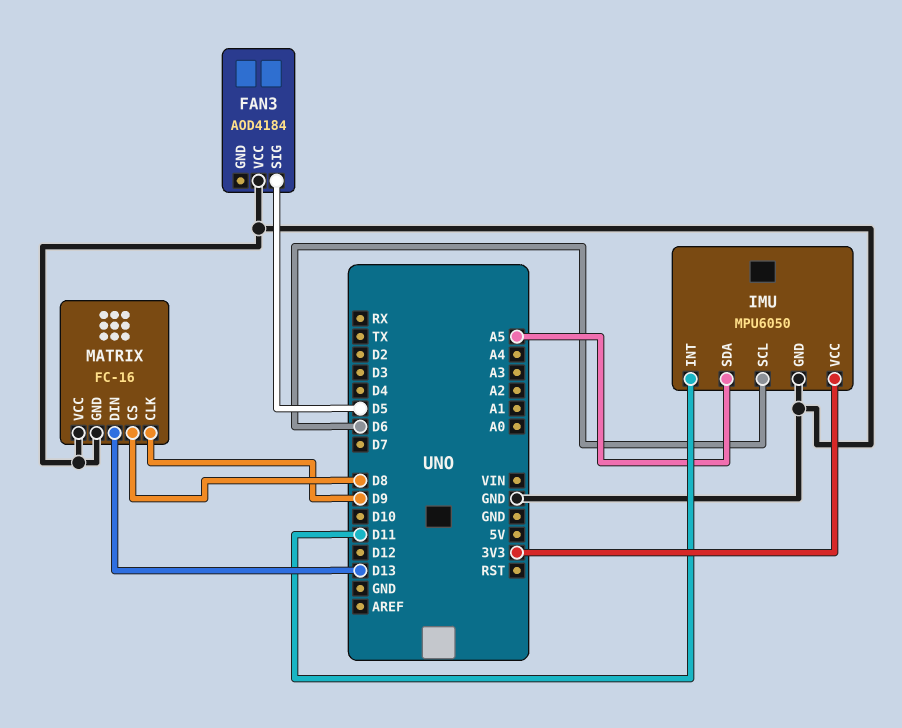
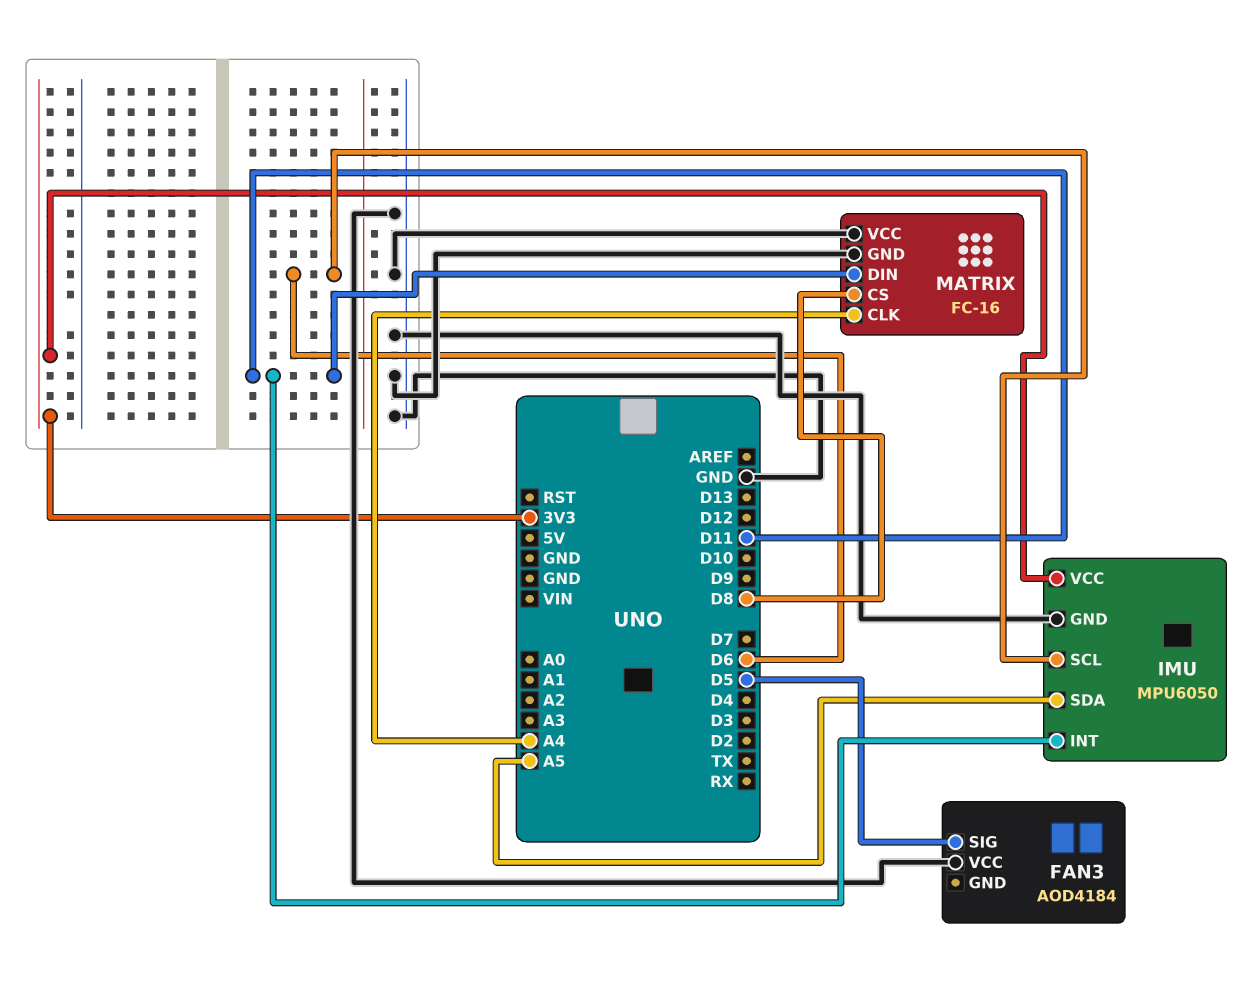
MATRIX pin CLK: D9 -> A4
MATRIX pin DIN: D13 -> D11

